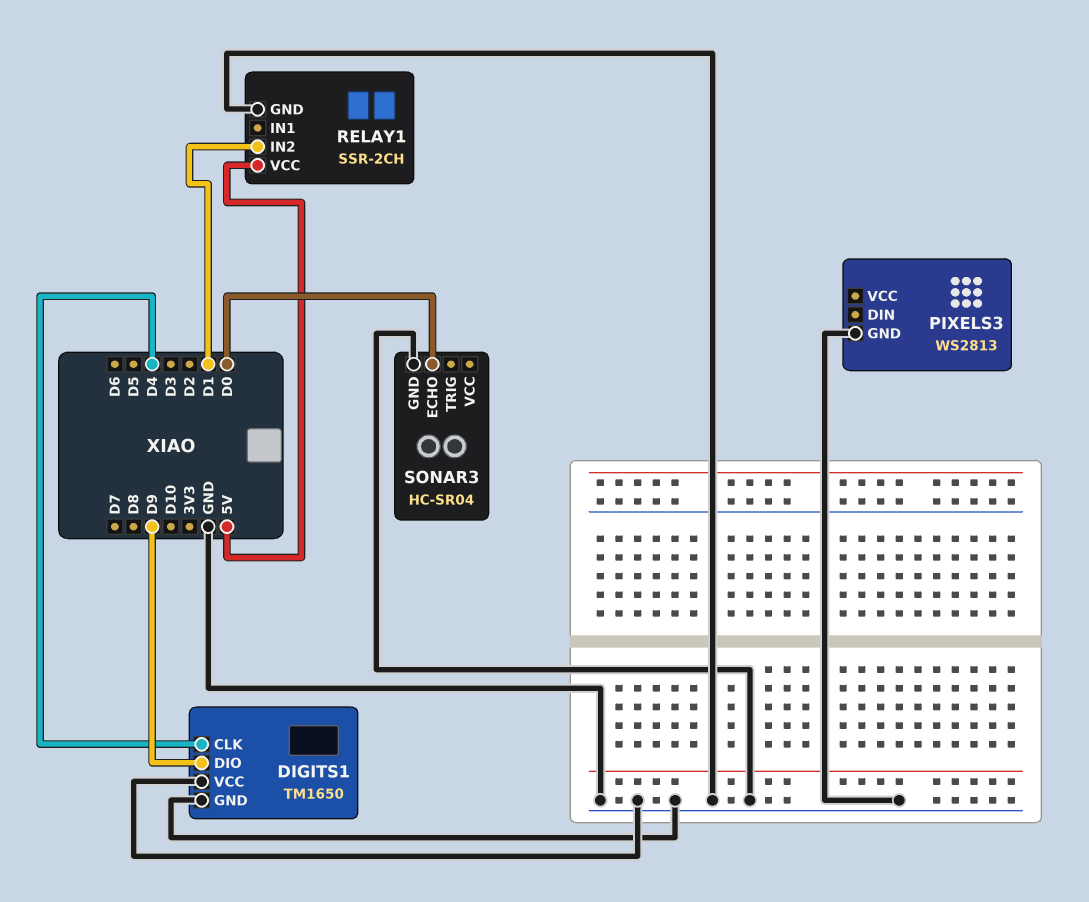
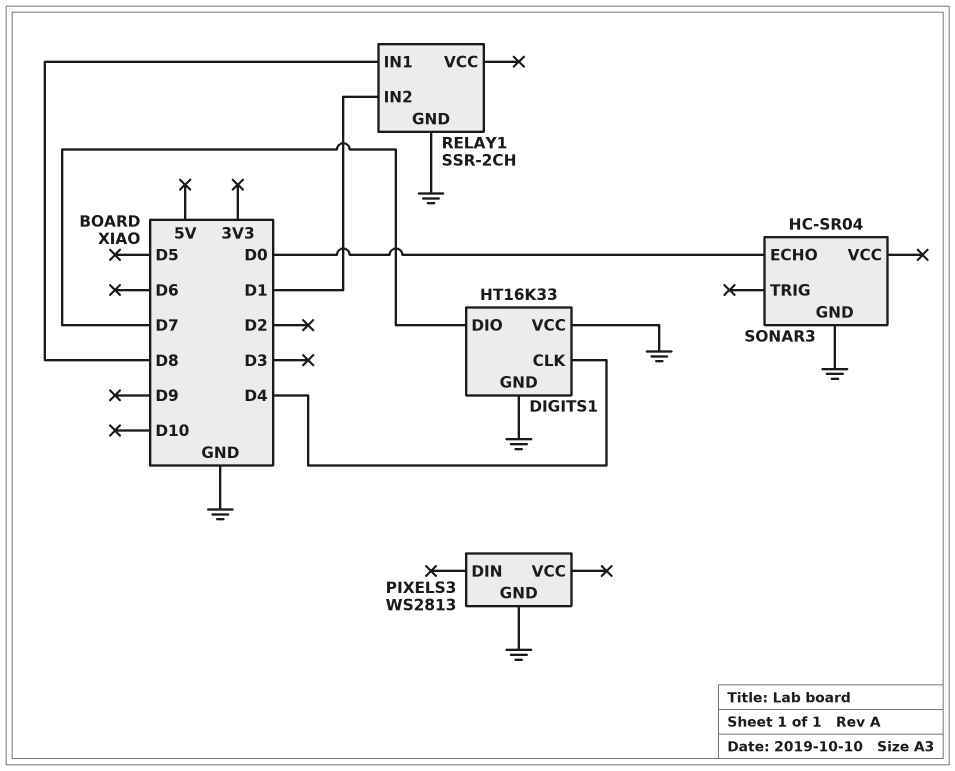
DIGITS1: TM1650 -> HT16K33
DIGITS1 pin DIO: D9 -> D7
RELAY1 pin IN1: none -> D8
RELAY1 pin VCC: 5V -> none

